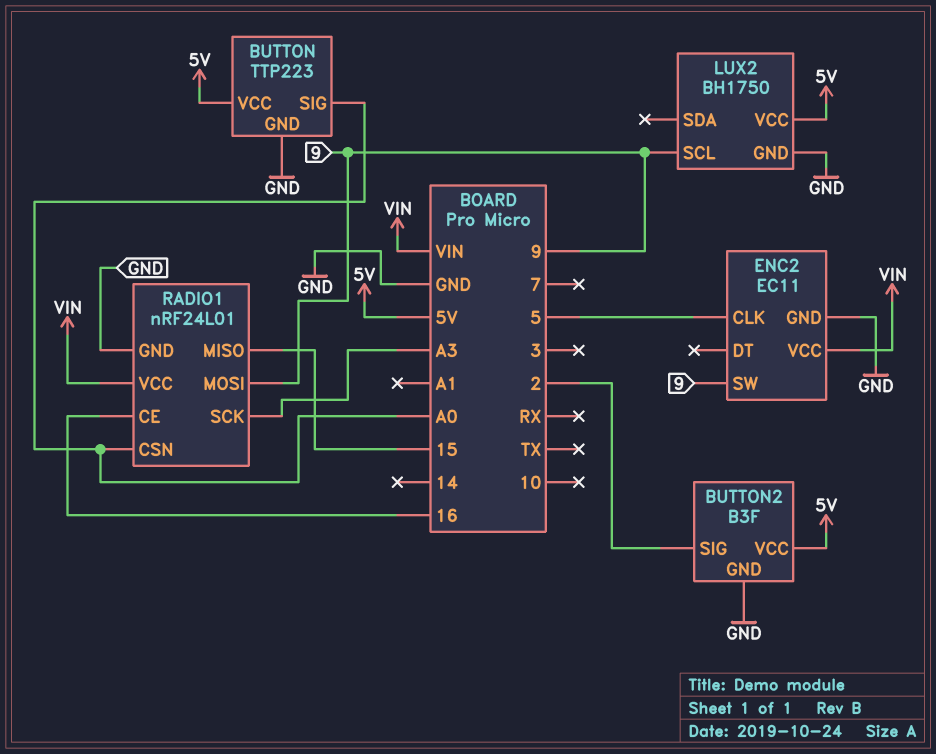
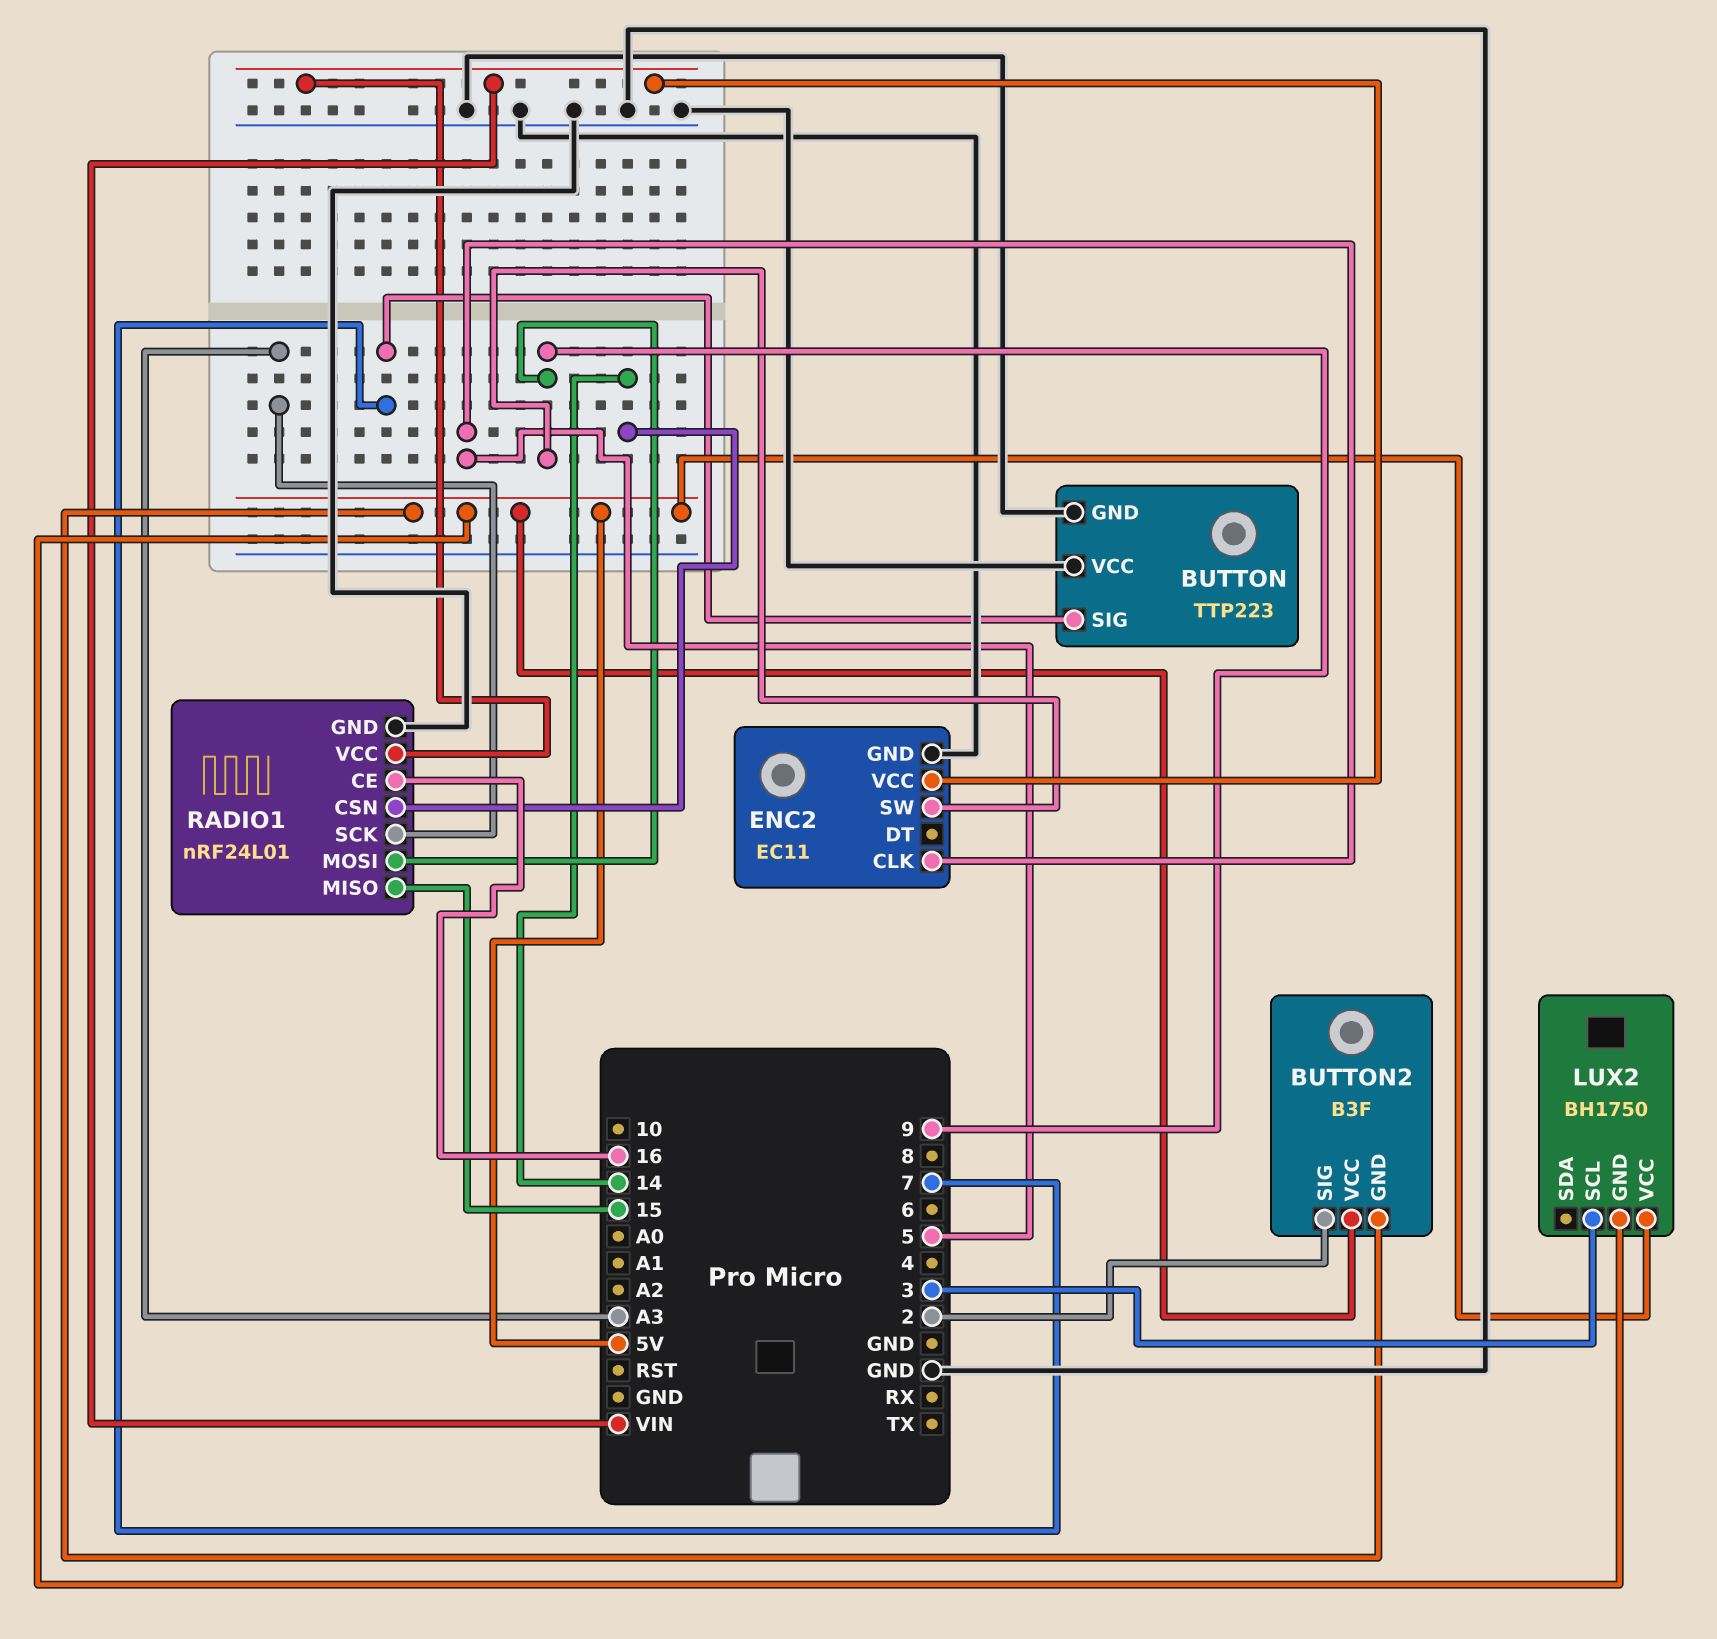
BUTTON pin SIG: A0 -> 7
BUTTON pin VCC: 5V -> GND
BUTTON2 pin GND: GND -> 5V
LUX2 pin GND: GND -> 5V
LUX2 pin SCL: 9 -> 3
RADIO1 pin CSN: A0 -> 14

